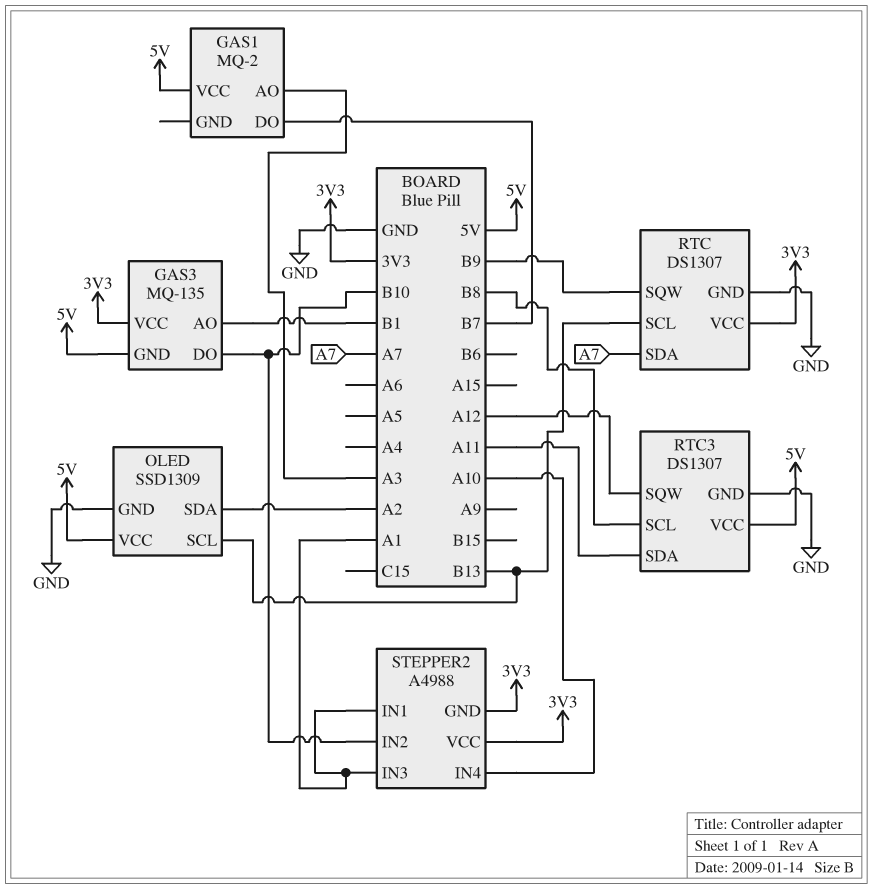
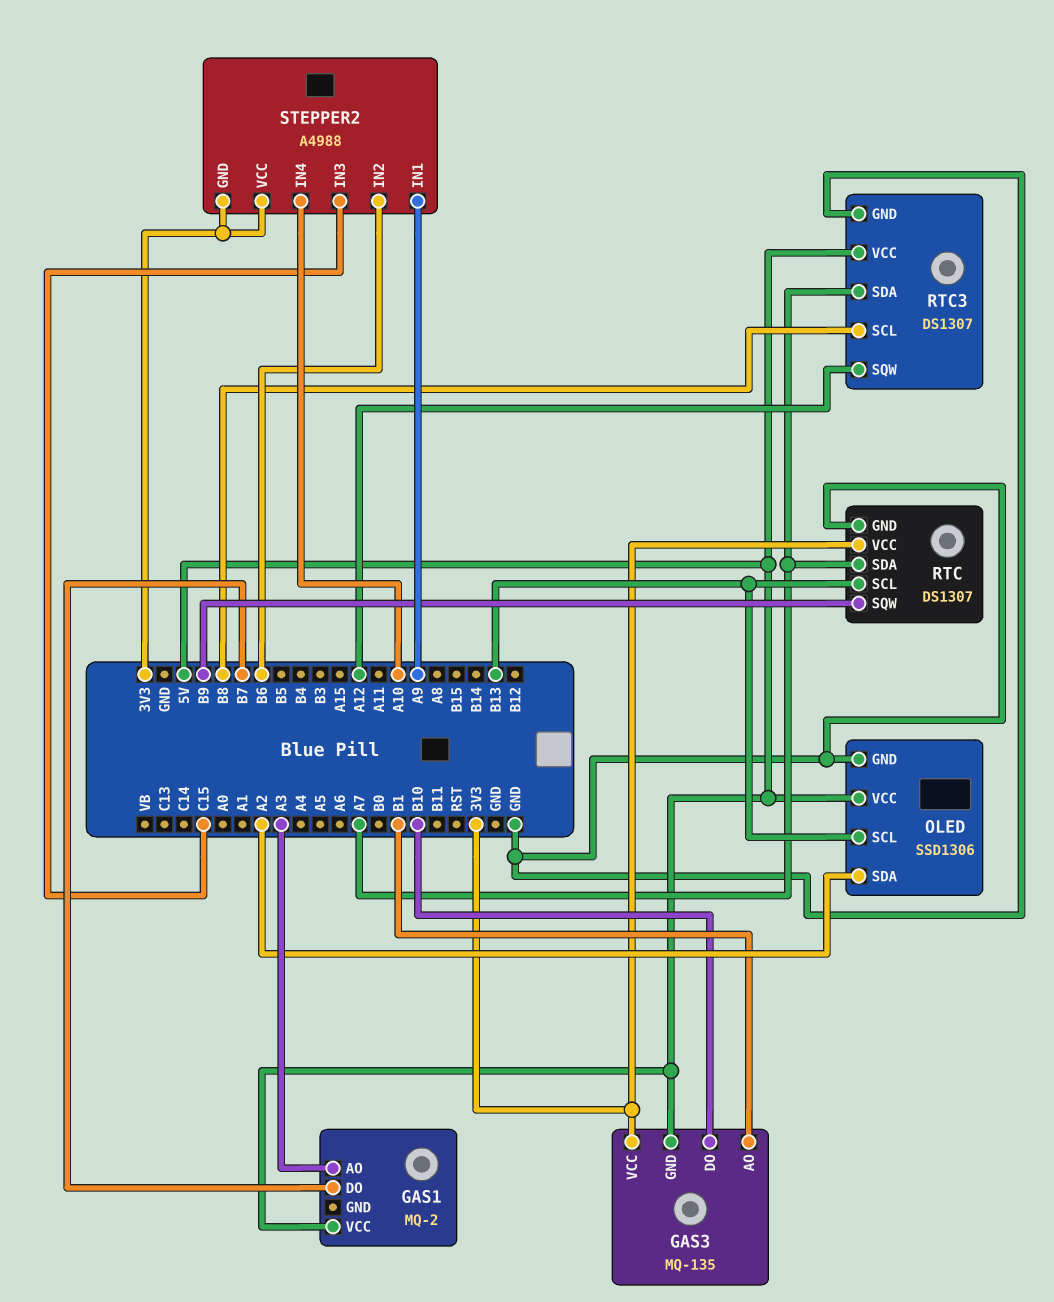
OLED: SSD1309 -> SSD1306
RTC3 pin SDA: A11 -> A7
STEPPER2 pin IN1: A1 -> A9
STEPPER2 pin IN2: B10 -> B6
STEPPER2 pin IN3: A1 -> C15

